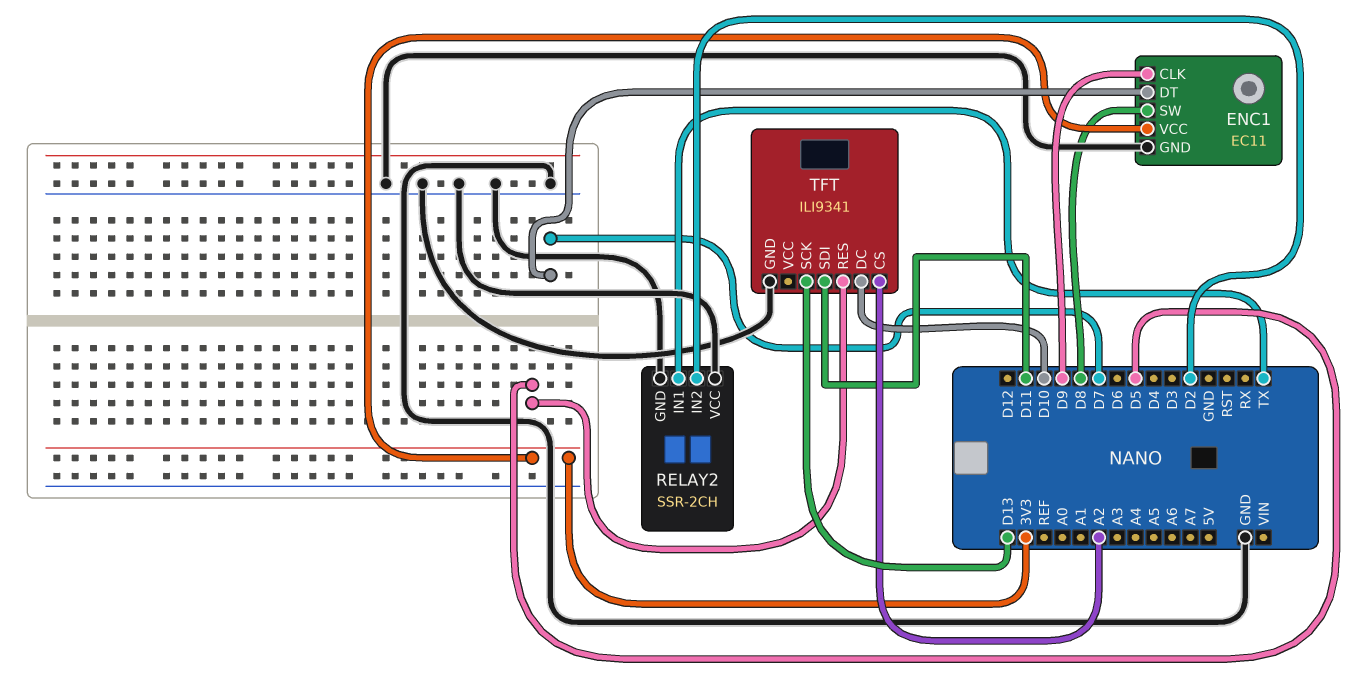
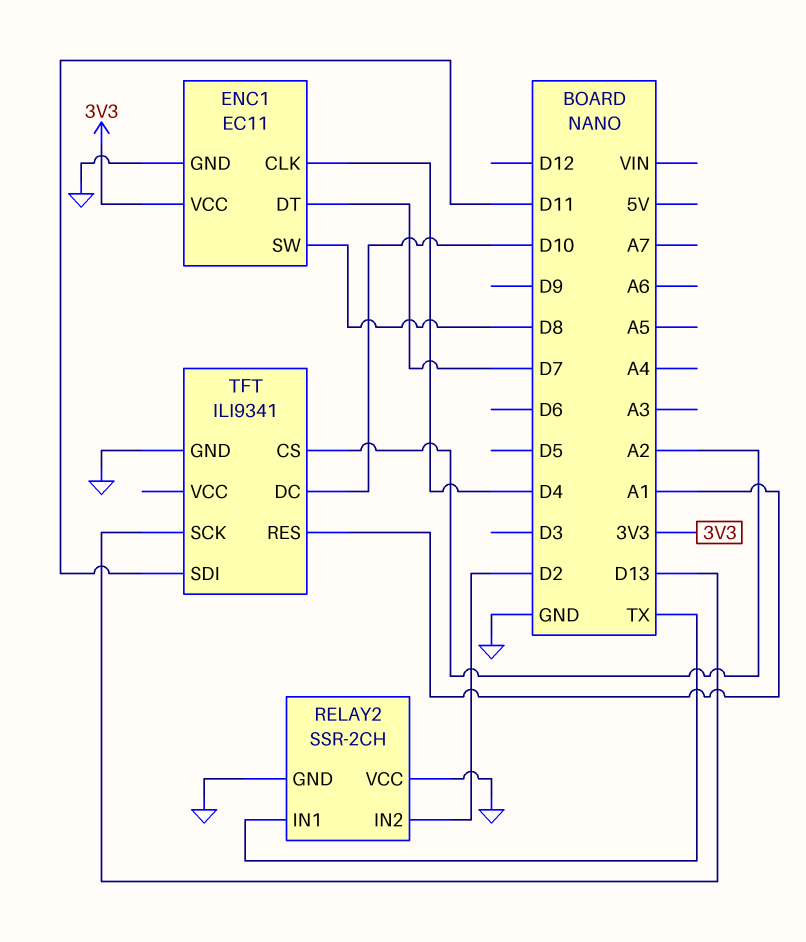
ENC1 pin CLK: D9 -> D4
TFT pin RES: D5 -> A1

